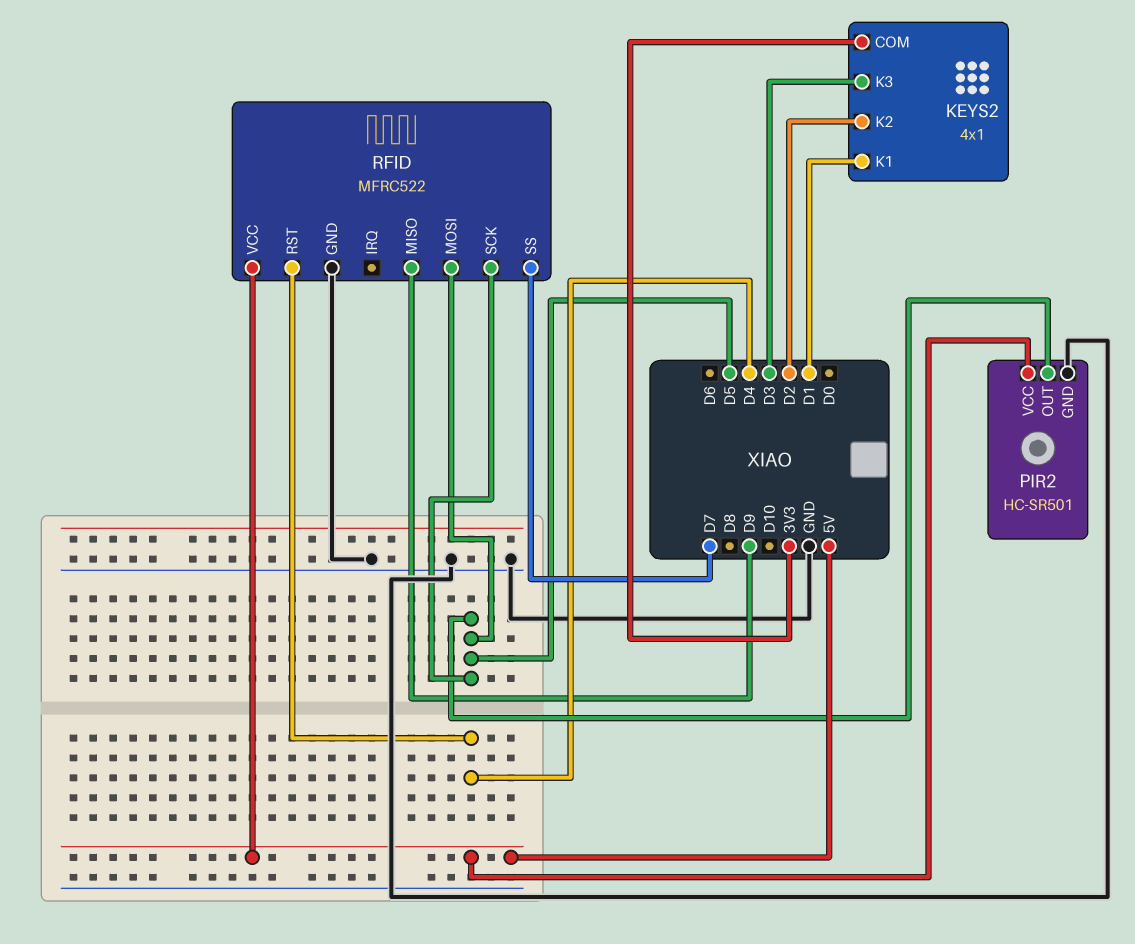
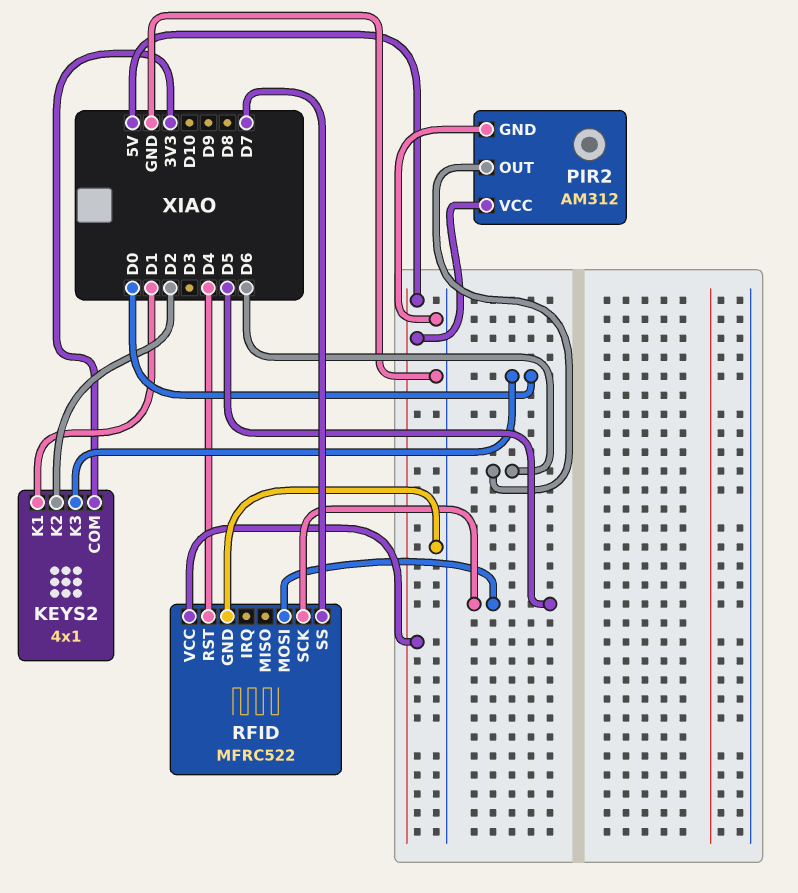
KEYS2 pin K3: D3 -> D0
PIR2: HC-SR501 -> AM312
PIR2 pin OUT: D5 -> D6
RFID pin MISO: D9 -> none

